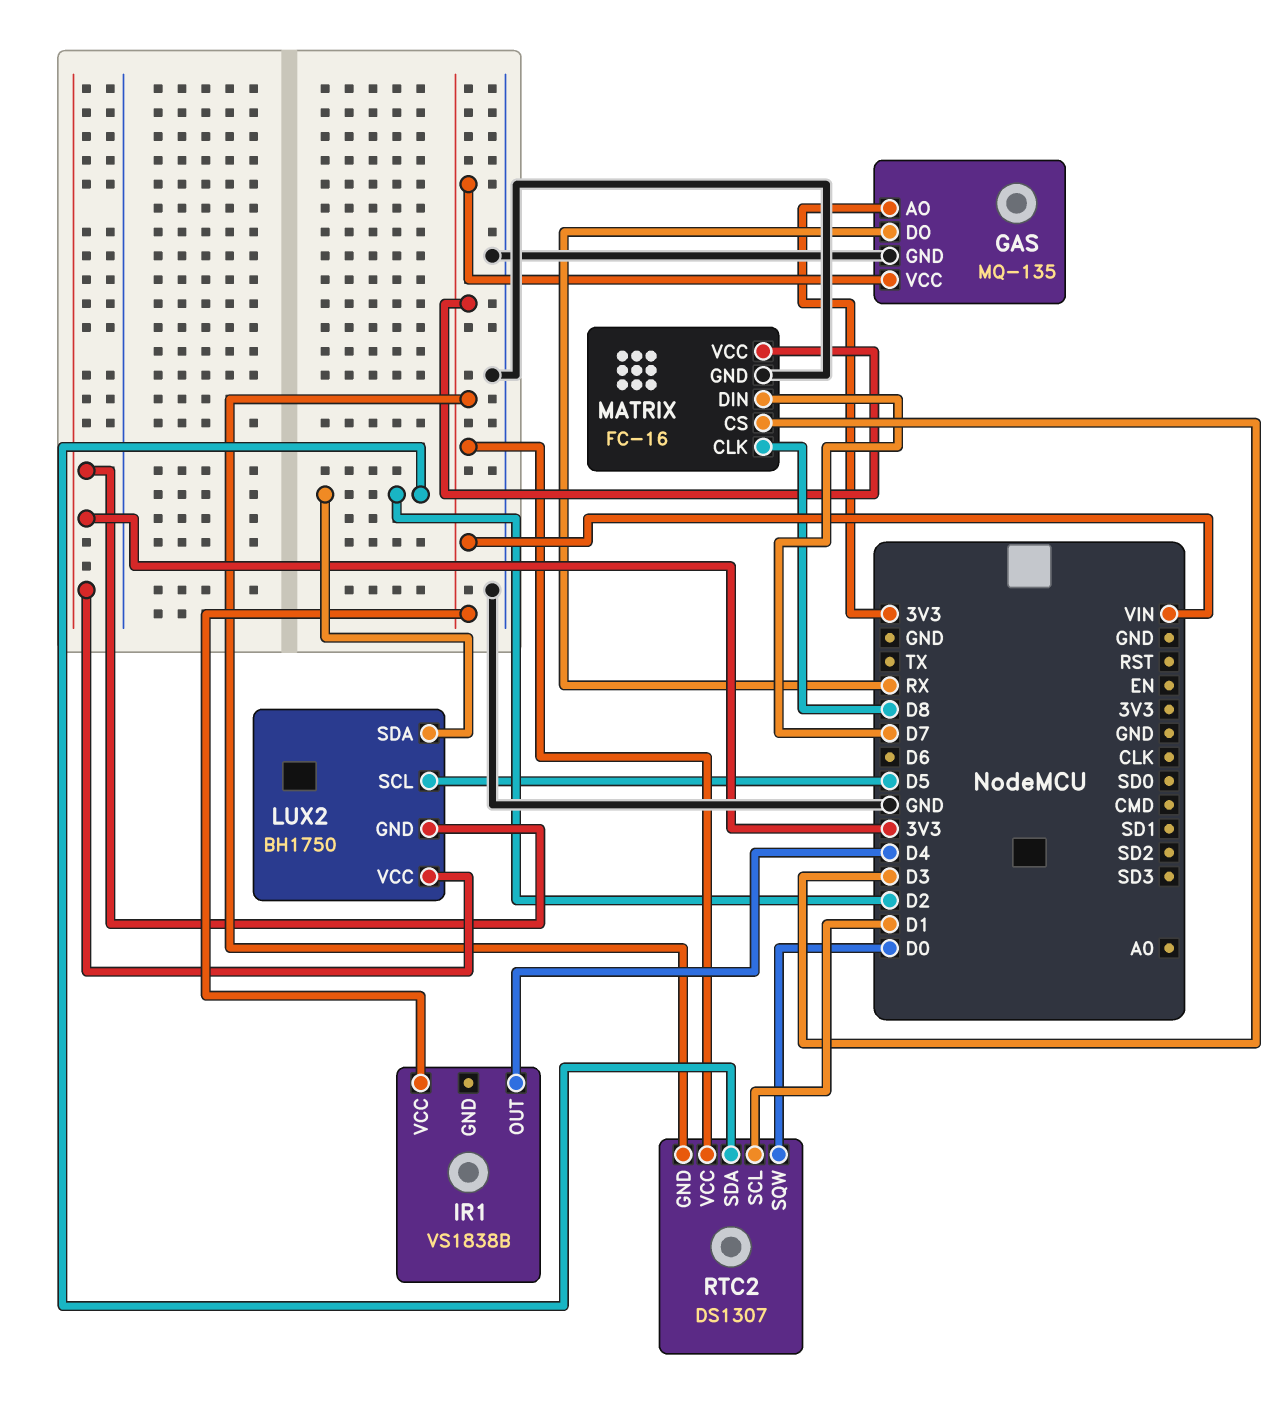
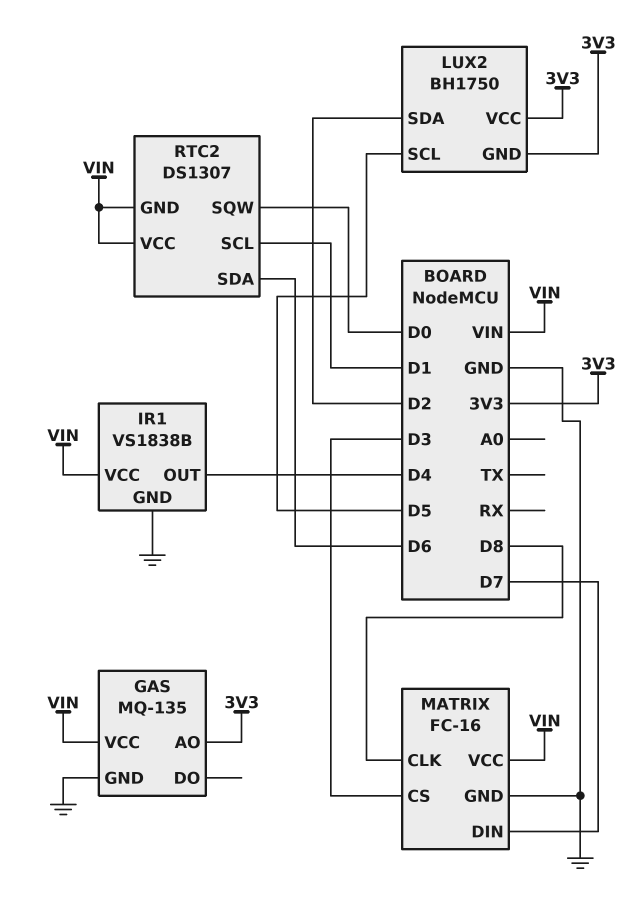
GAS pin DO: RX -> none
IR1 pin GND: none -> GND
RTC2 pin SDA: D2 -> D6

